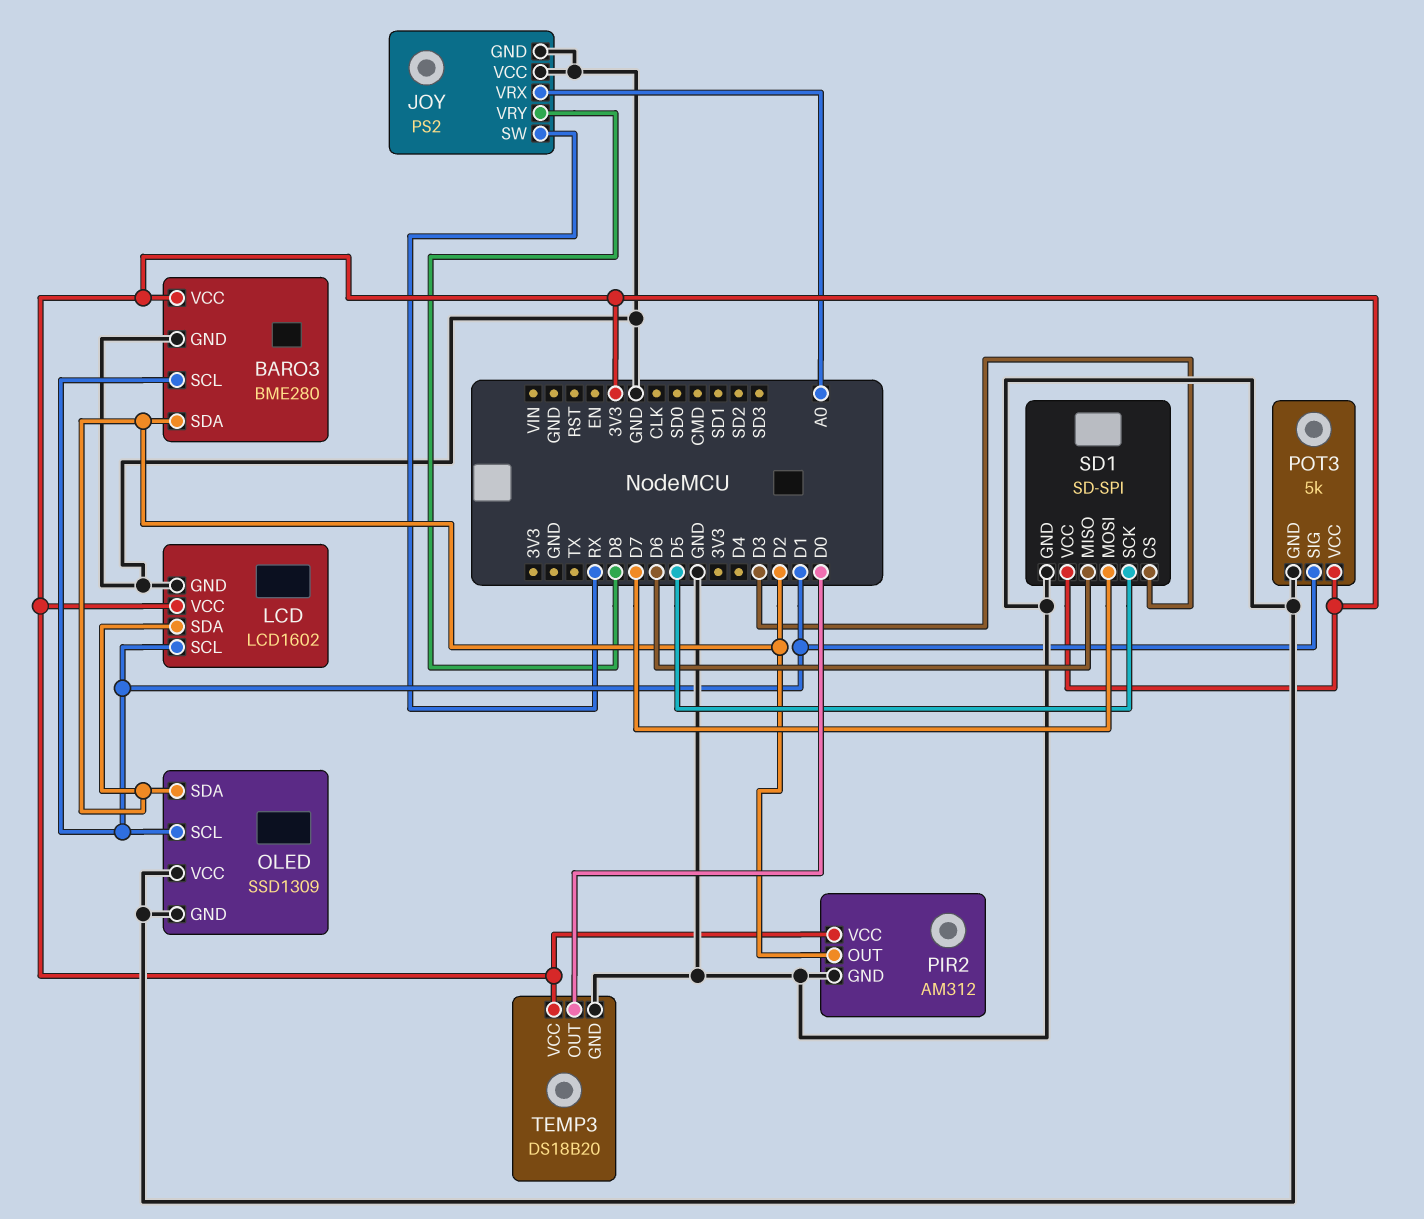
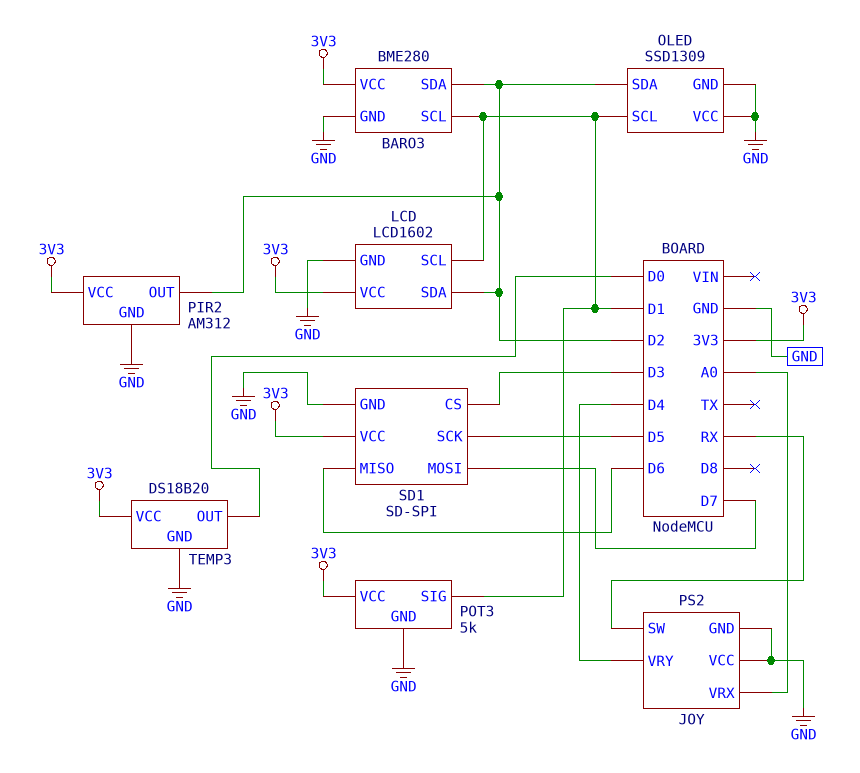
JOY pin VRY: D8 -> D4

